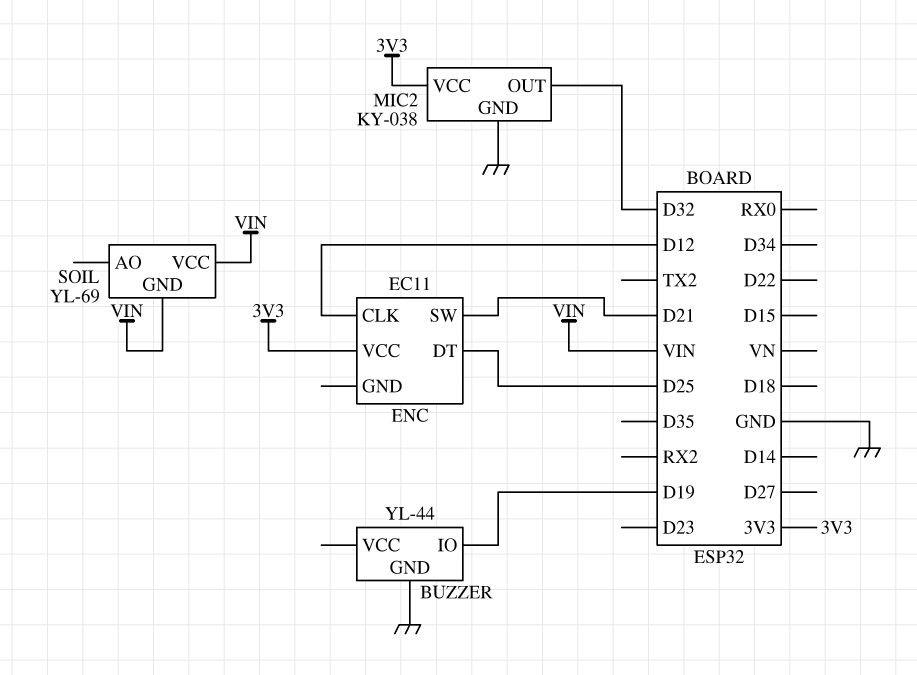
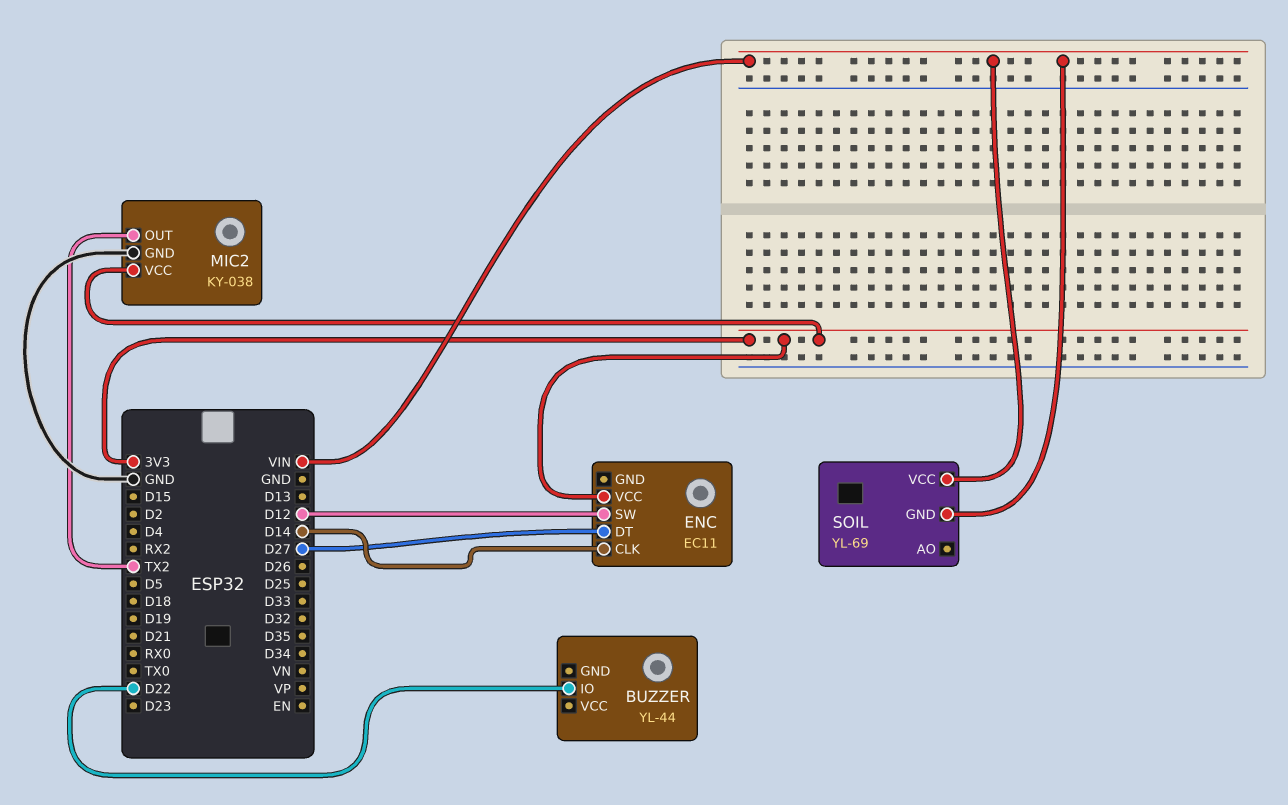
BUZZER pin GND: GND -> none
BUZZER pin IO: D19 -> D22
ENC pin CLK: D12 -> D14
ENC pin DT: D25 -> D27
ENC pin SW: D21 -> D12
MIC2 pin OUT: D32 -> TX2

